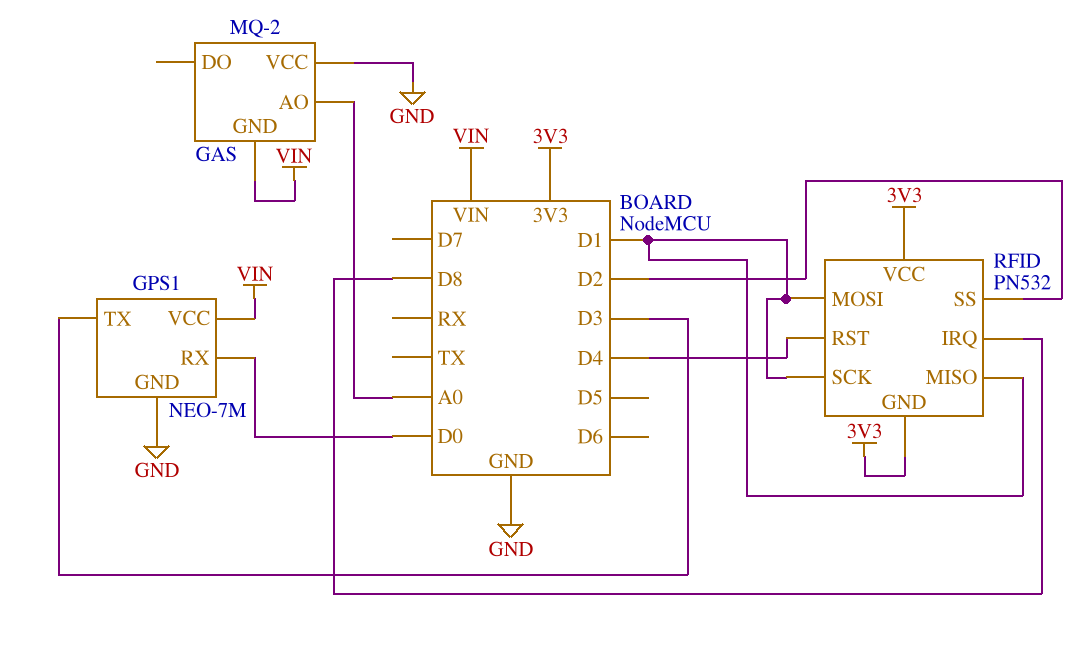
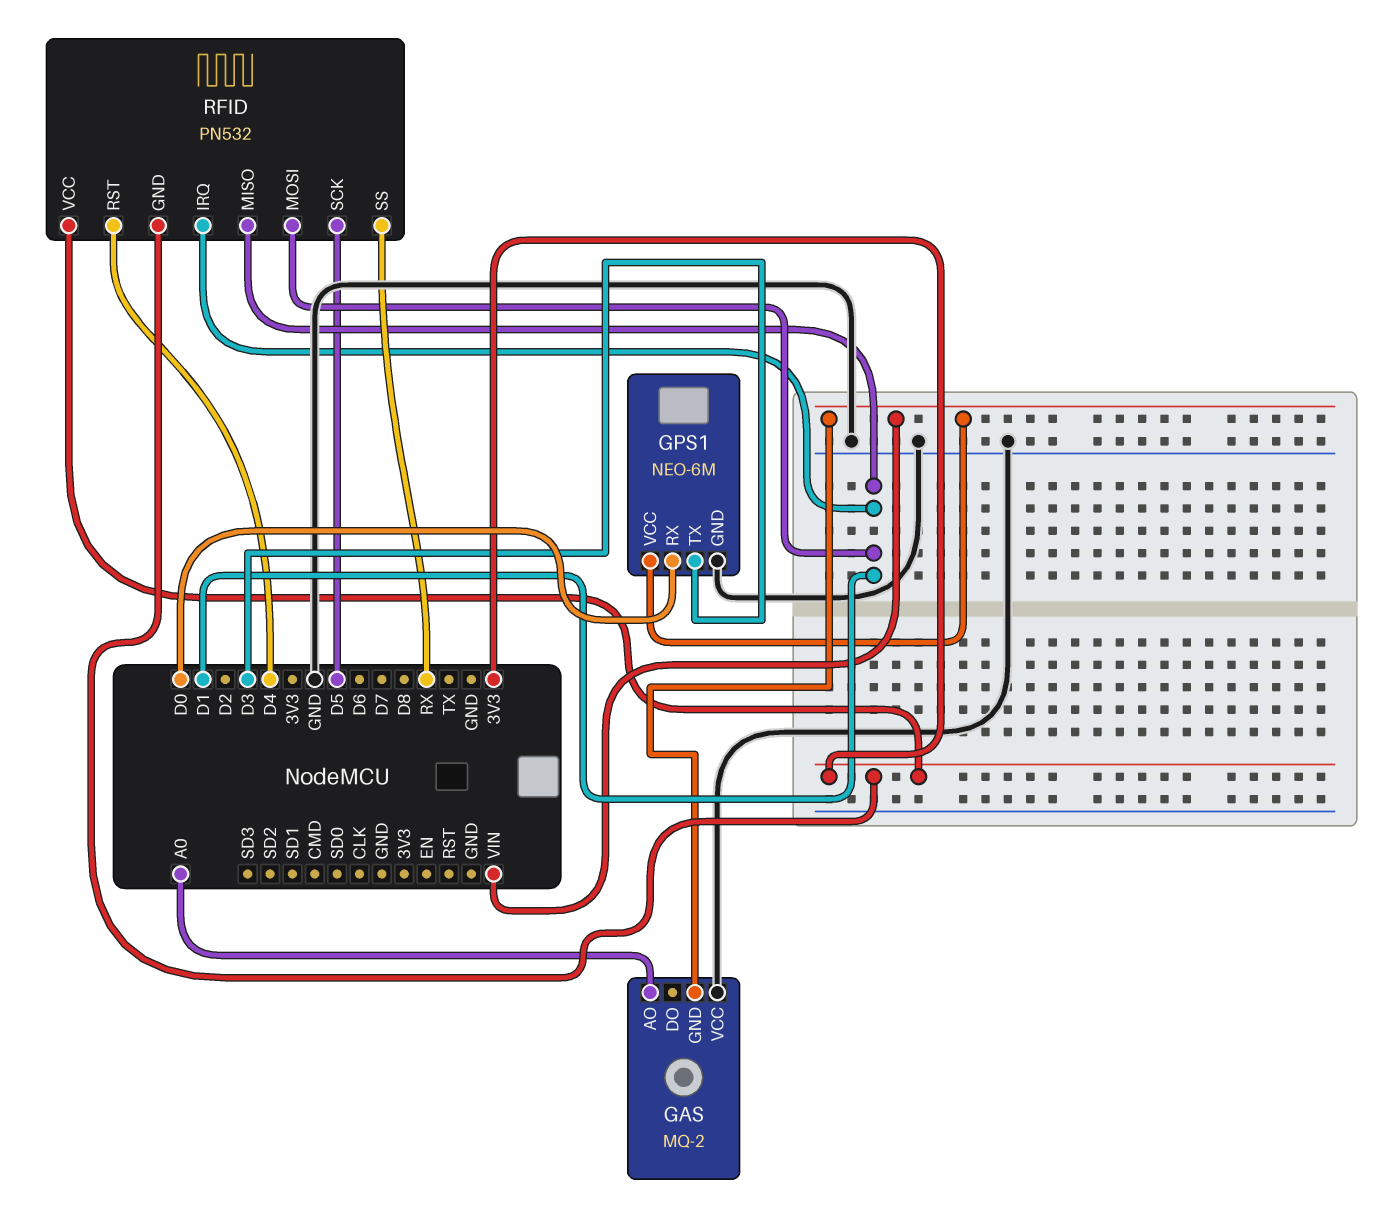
GPS1: NEO-7M -> NEO-6M
RFID pin IRQ: D8 -> D1
RFID pin SCK: D1 -> D5
RFID pin SS: D2 -> RX

